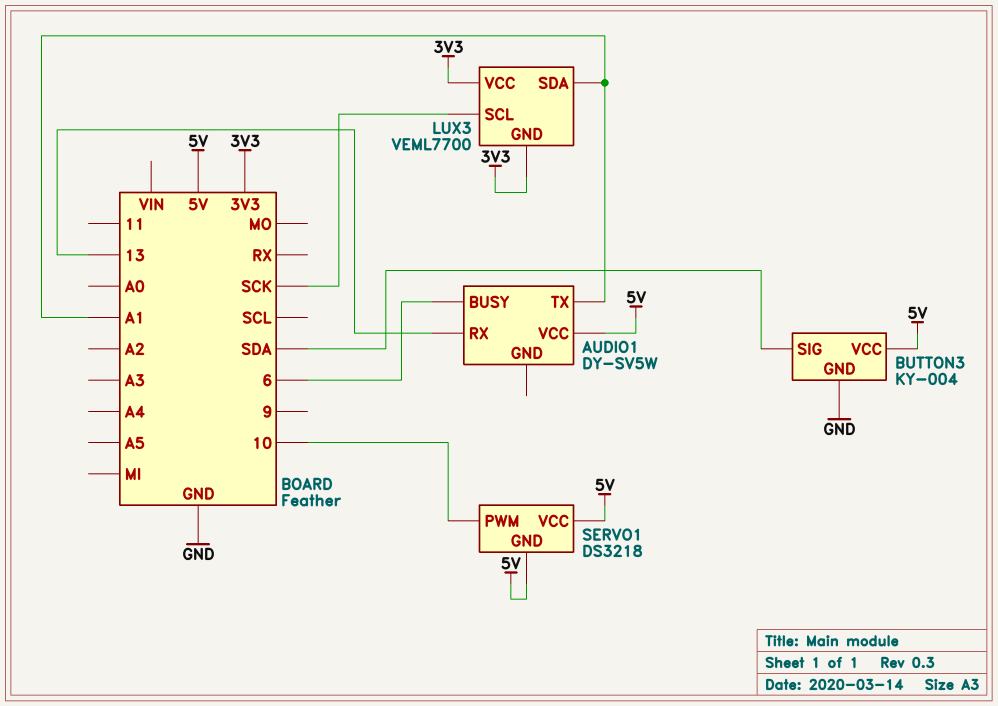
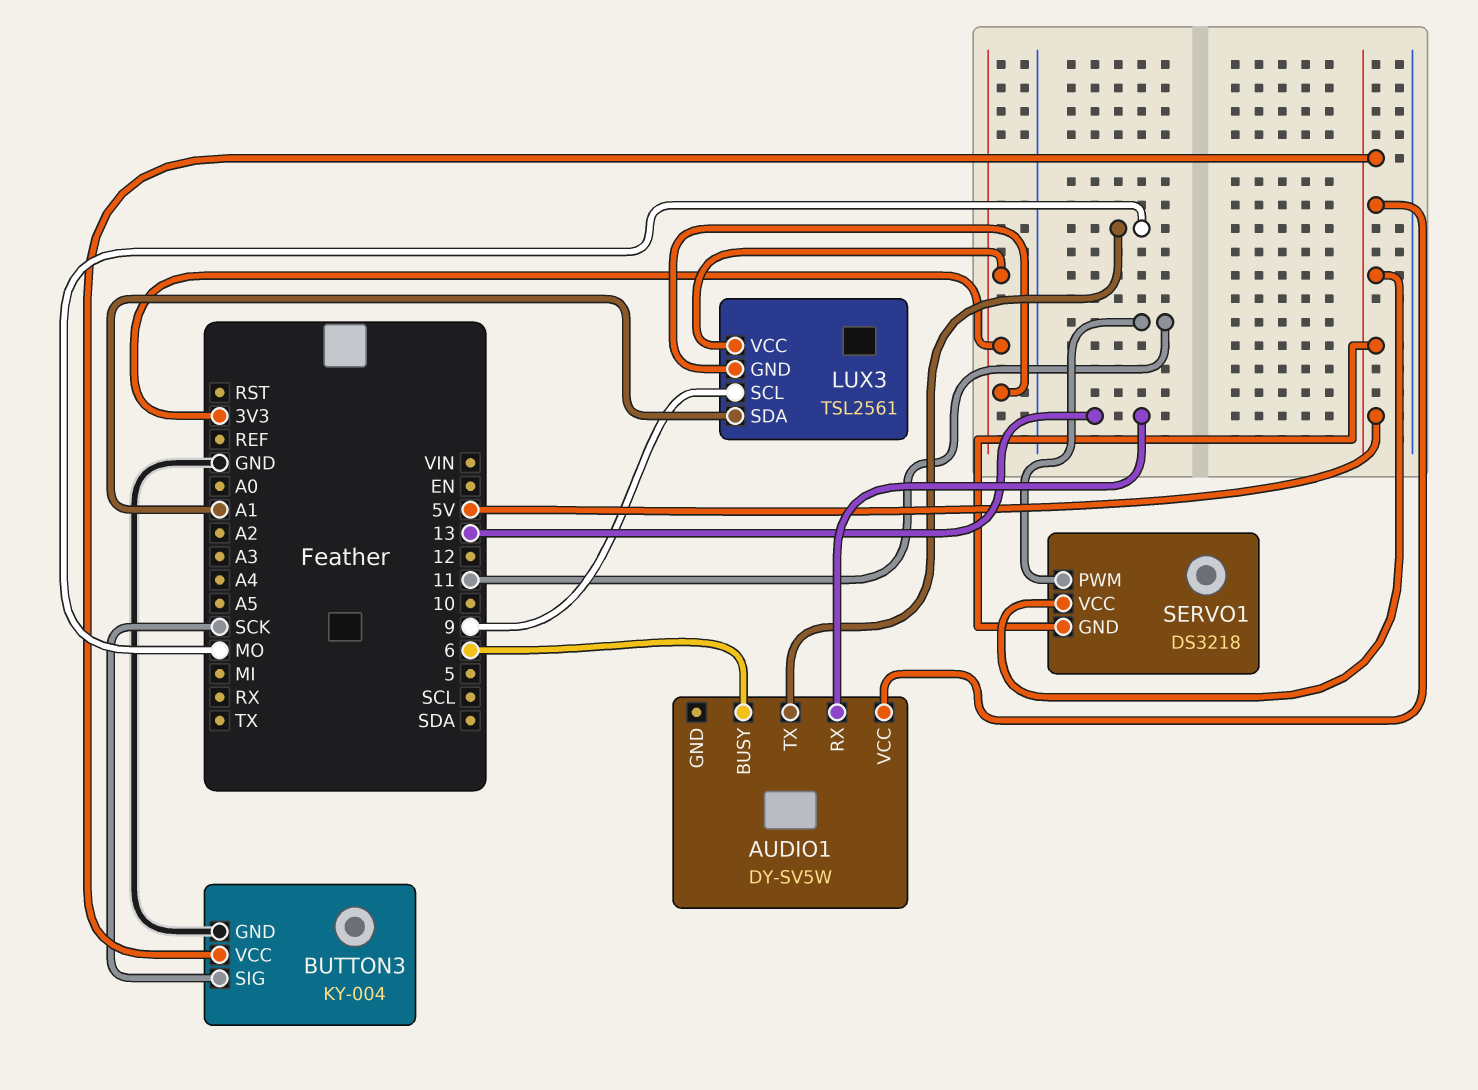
AUDIO1 pin TX: A1 -> MO
BUTTON3 pin SIG: SDA -> SCK
LUX3: VEML7700 -> TSL2561
LUX3 pin SCL: SCK -> 9
SERVO1 pin PWM: 10 -> 11

